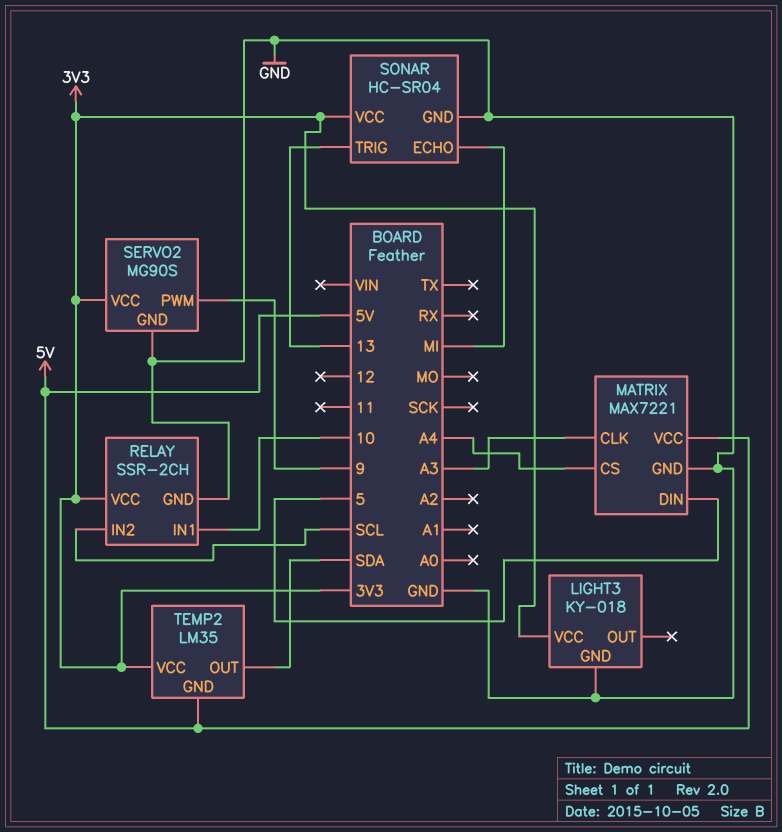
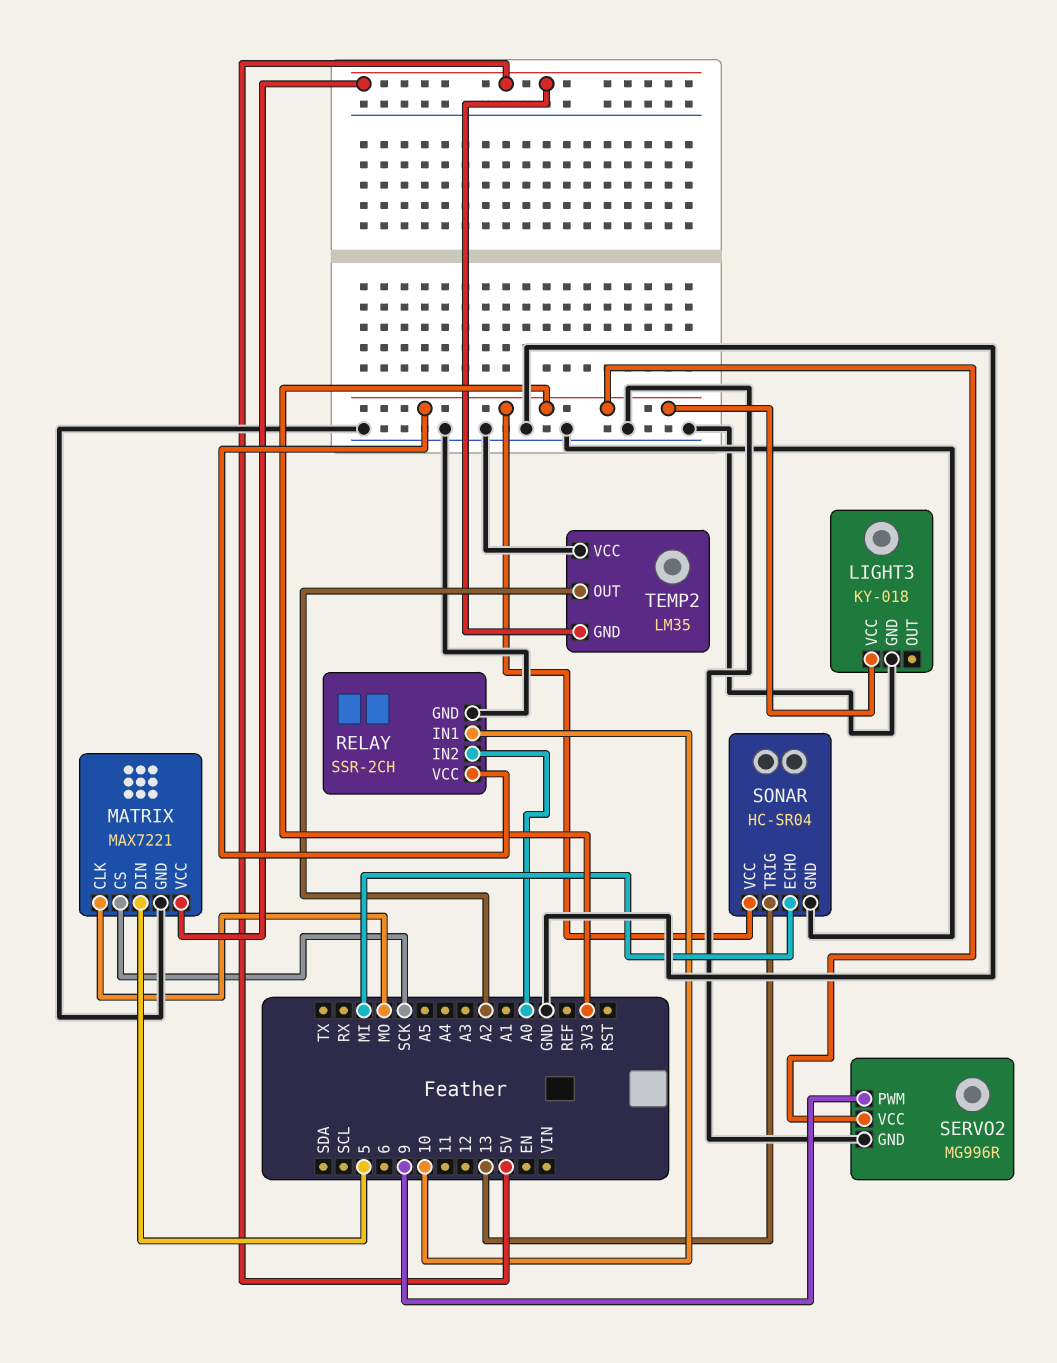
MATRIX pin CLK: A3 -> MO
MATRIX pin CS: A4 -> SCK
RELAY pin IN2: SCL -> A0
SERVO2: MG90S -> MG996R
TEMP2 pin OUT: SDA -> A2
TEMP2 pin VCC: 3V3 -> GND

